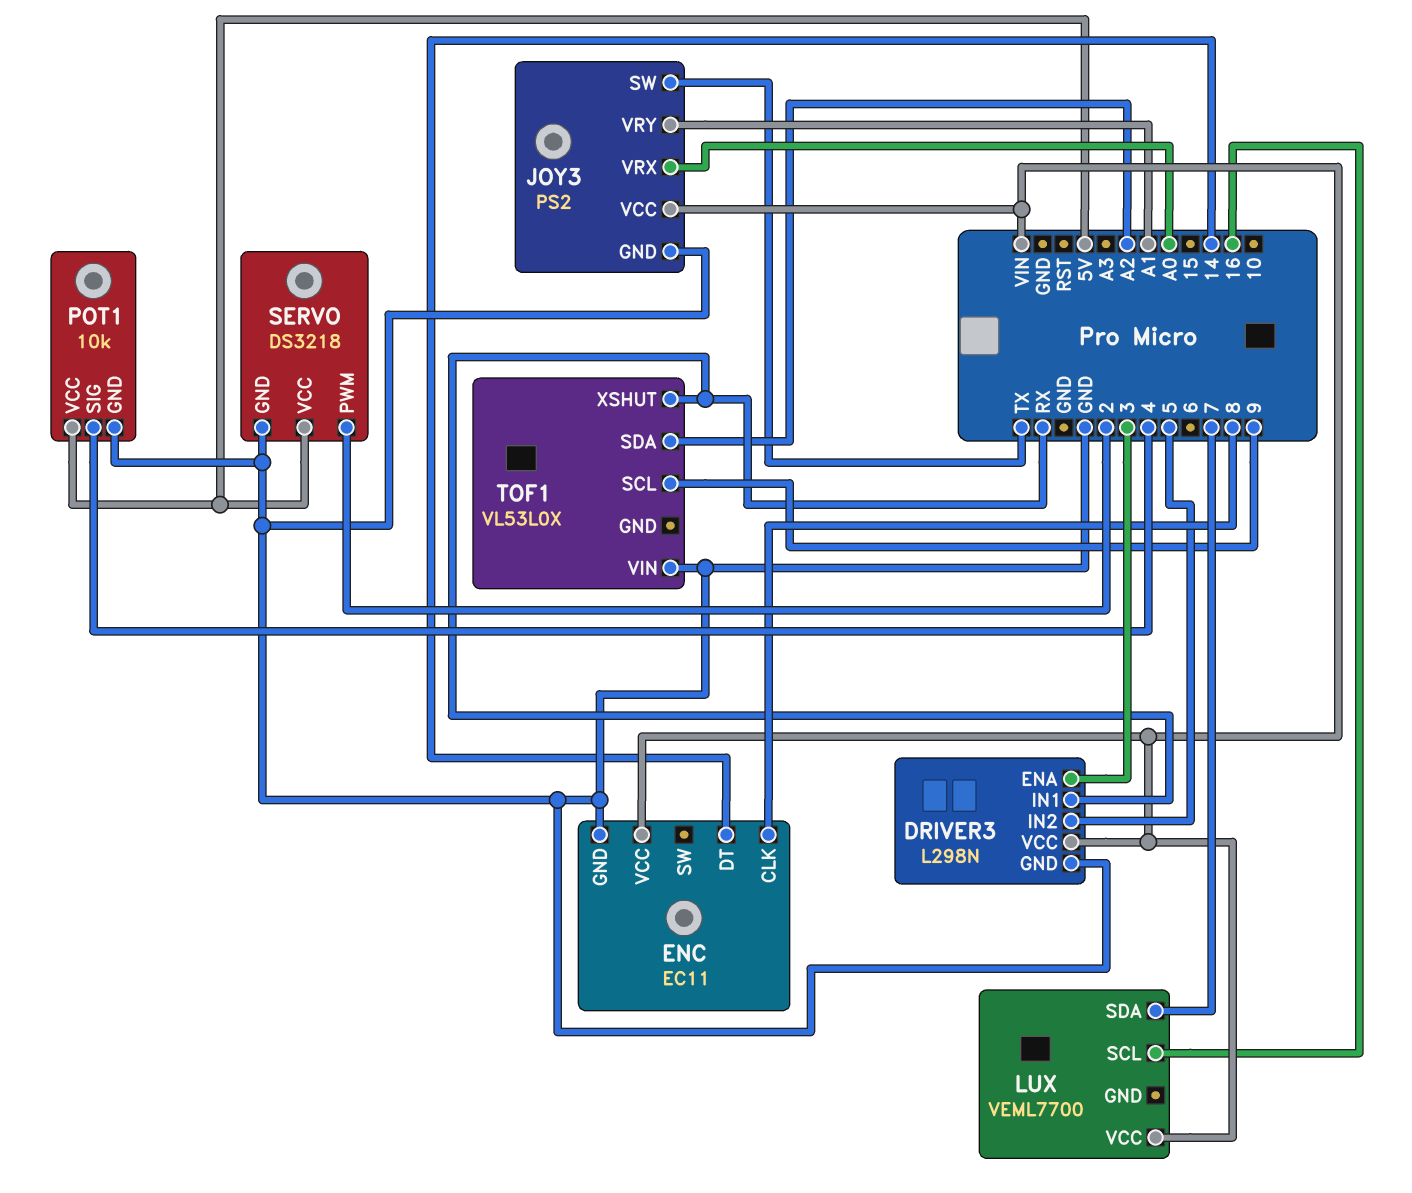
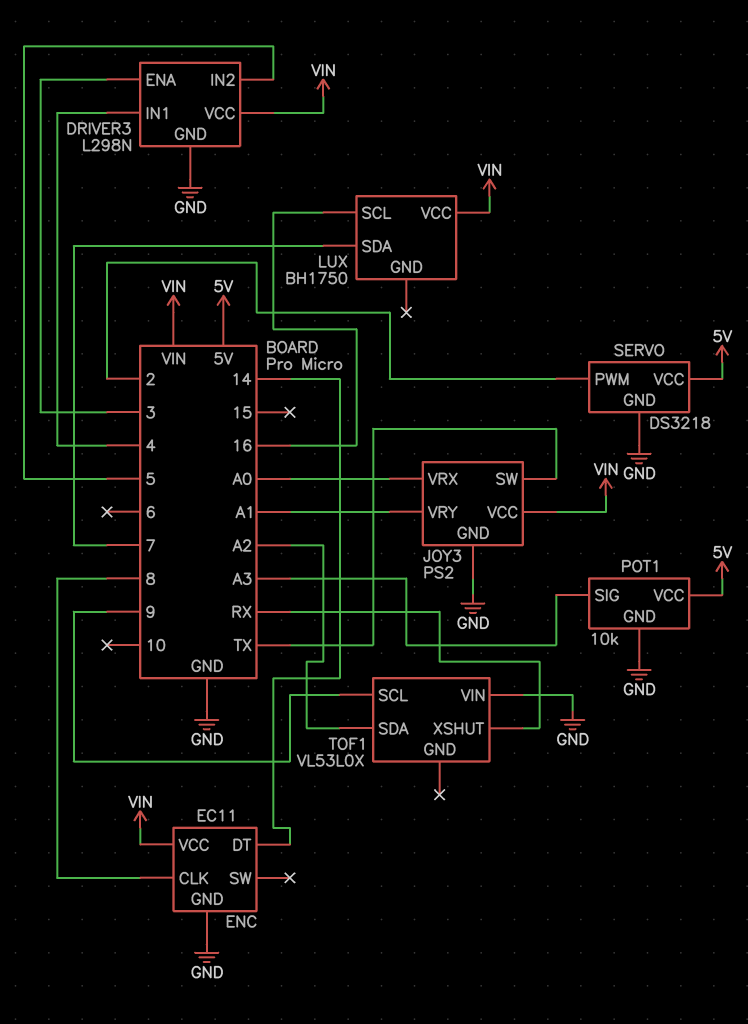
DRIVER3 pin IN1: RX -> 4
LUX: VEML7700 -> BH1750
POT1 pin SIG: 4 -> A3

